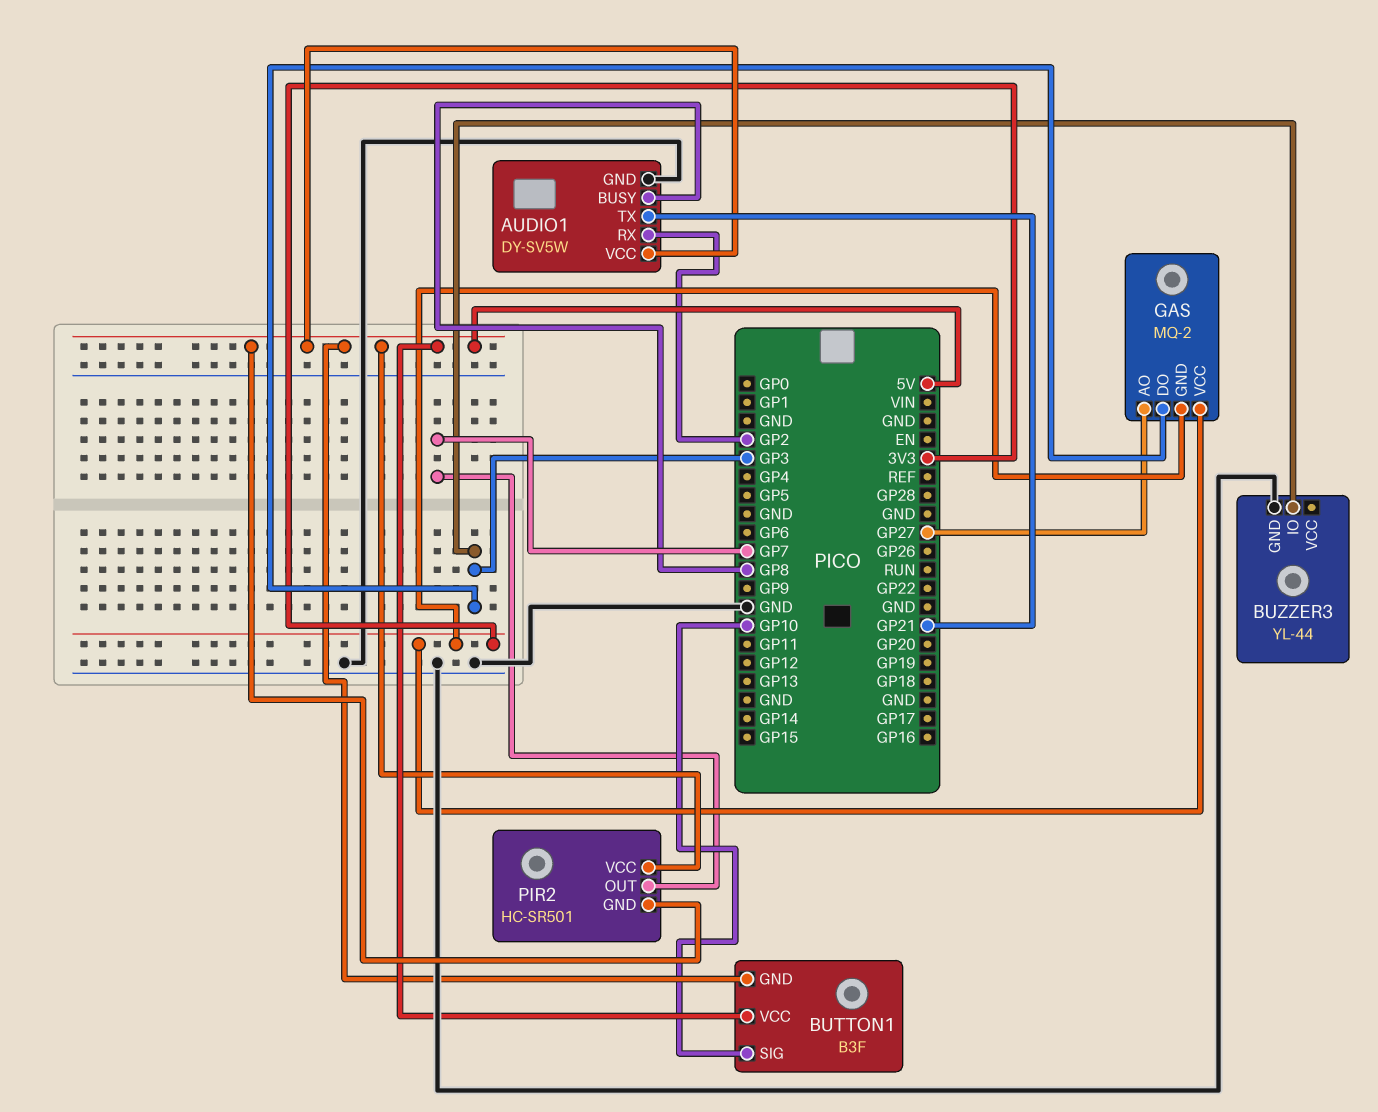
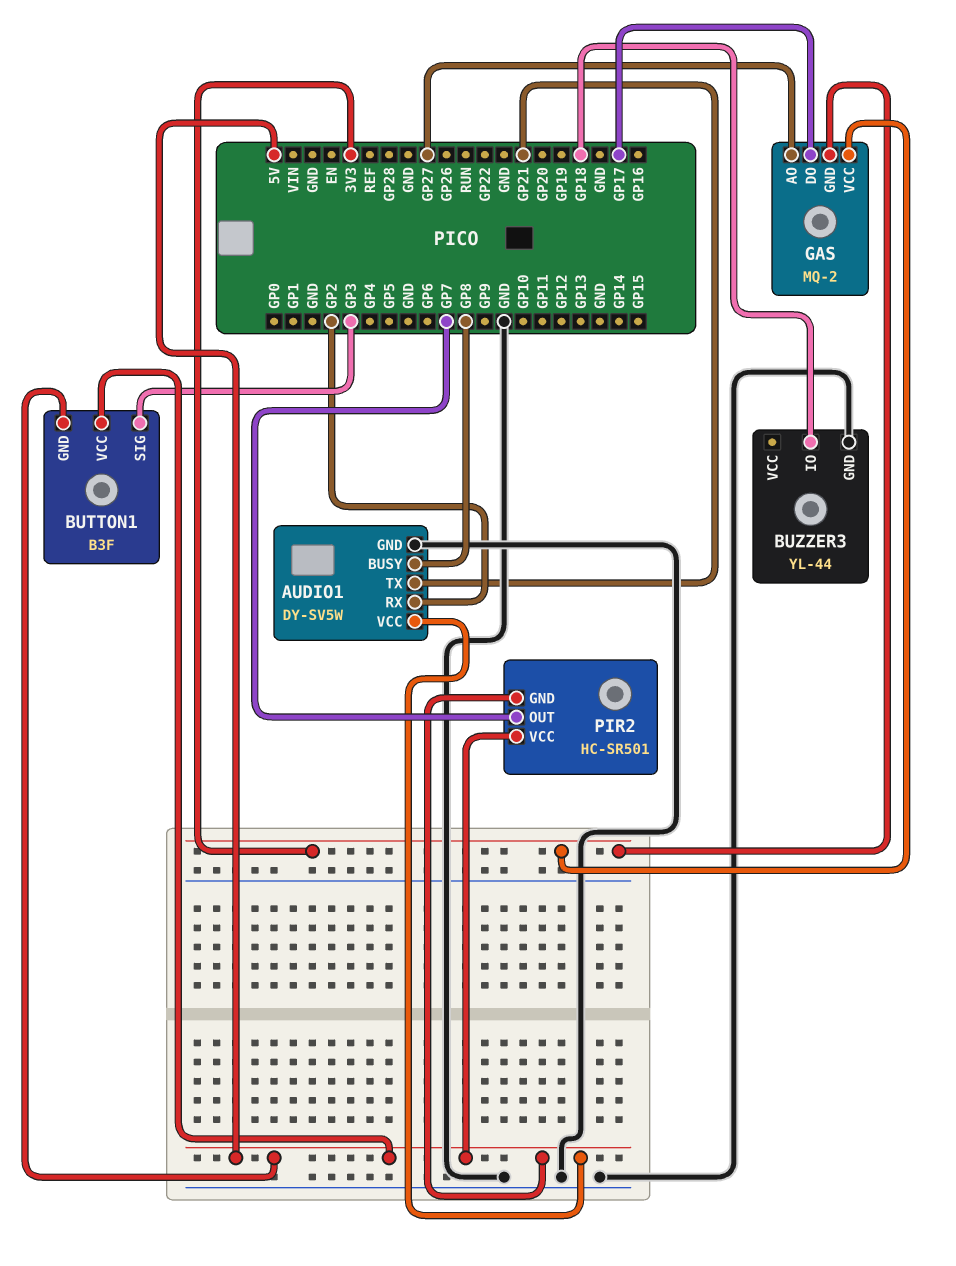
BUTTON1 pin SIG: GP10 -> GP3
BUZZER3 pin IO: GP3 -> GP18
GAS pin DO: GP3 -> GP17

